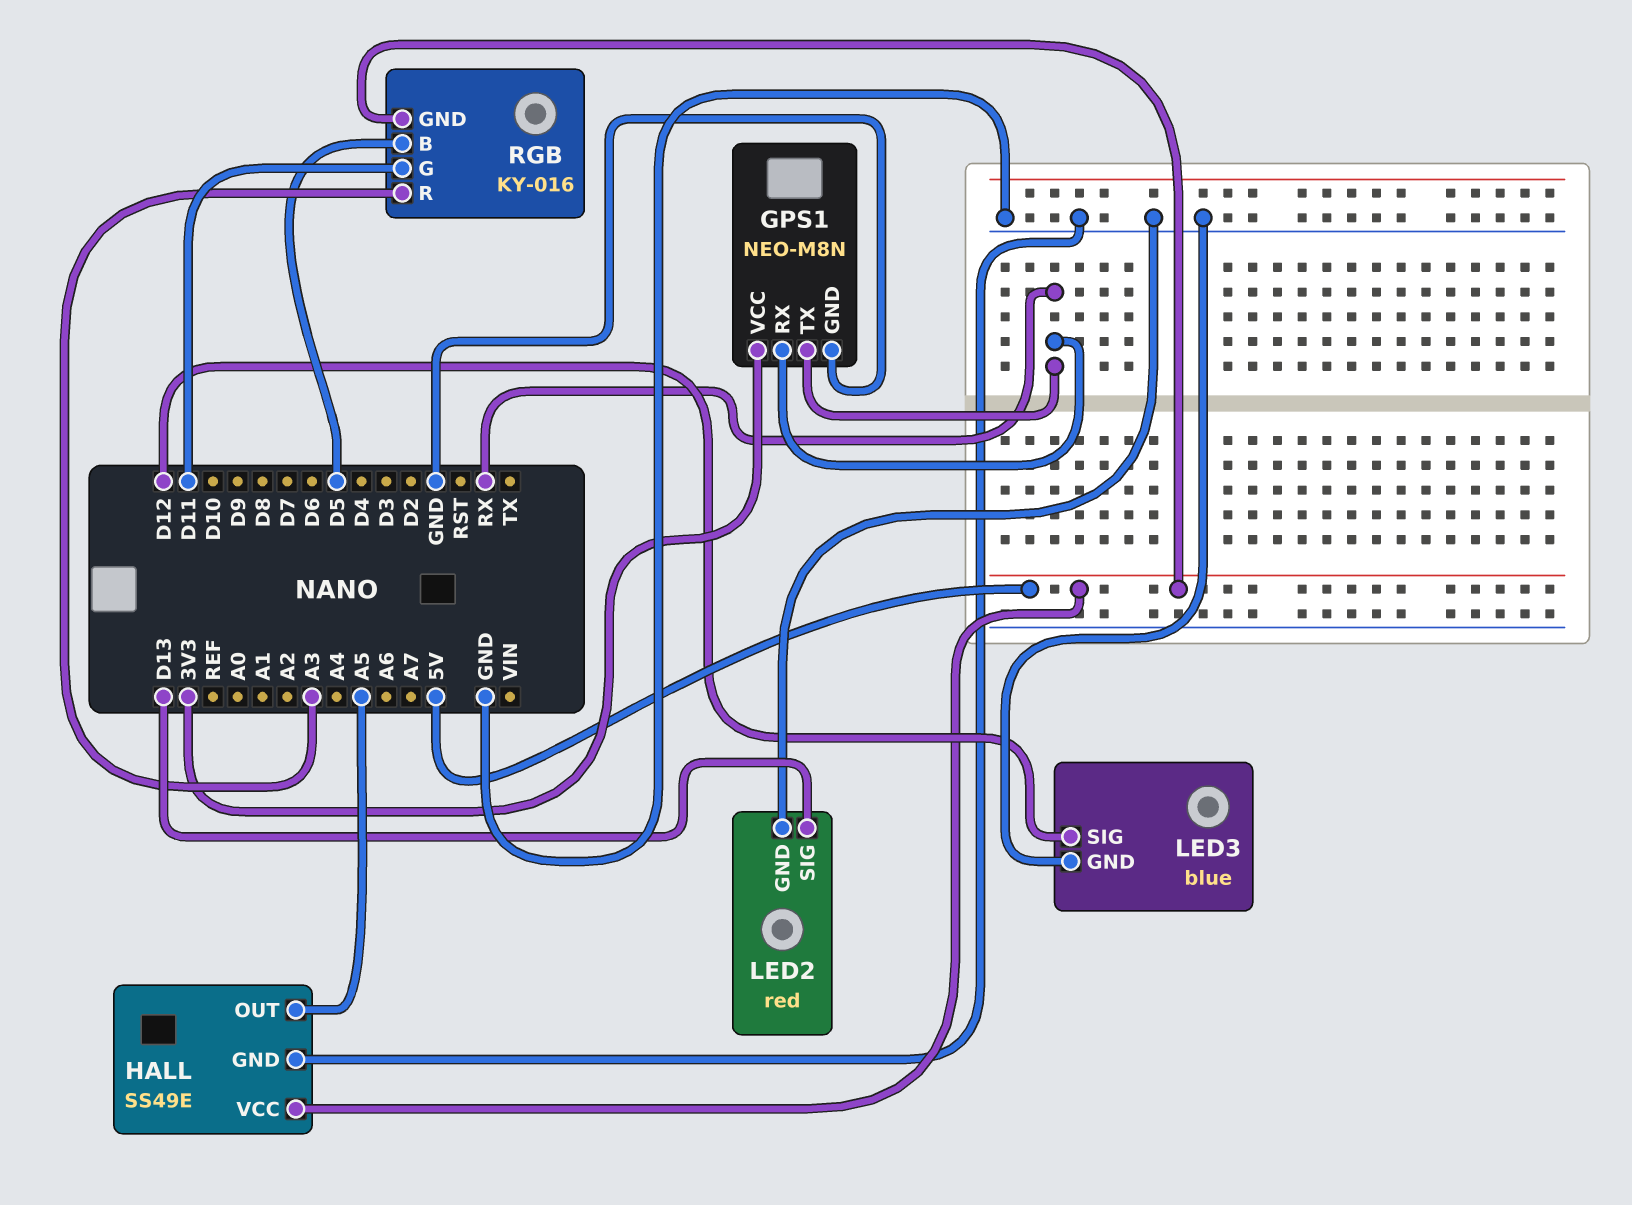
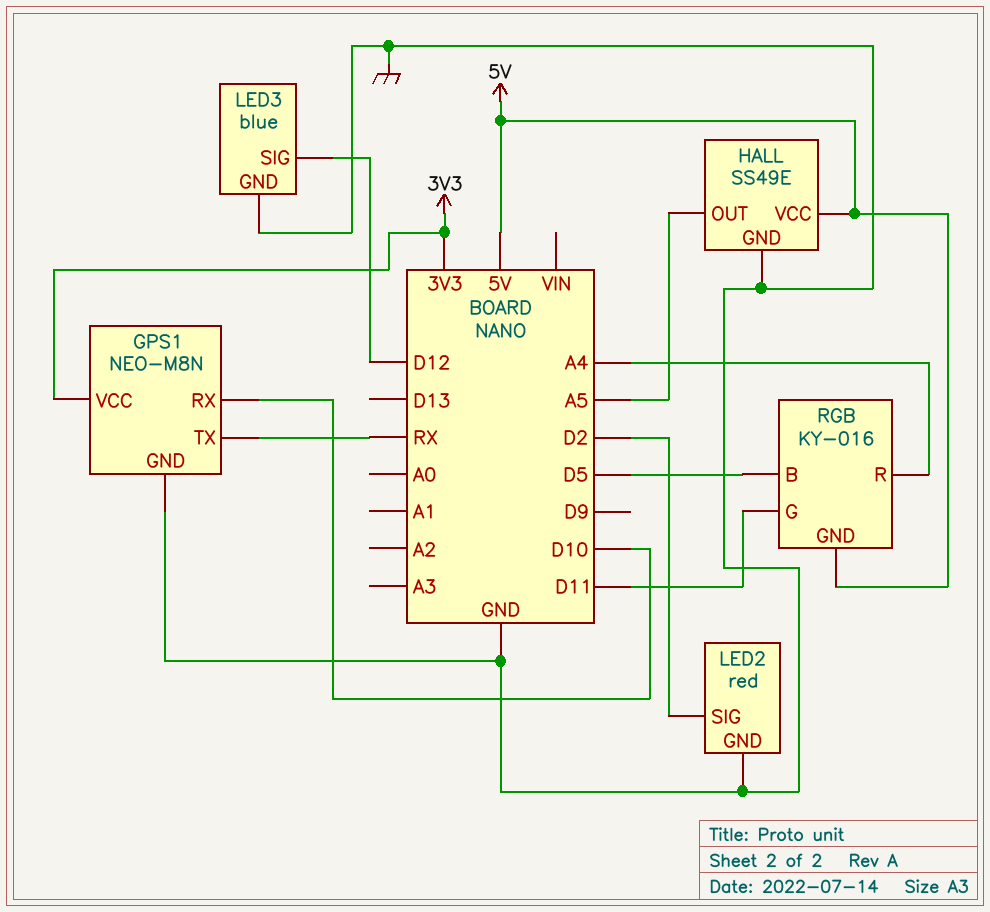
GPS1 pin RX: RX -> D10
LED2 pin SIG: D13 -> D2
RGB pin R: A3 -> A4

